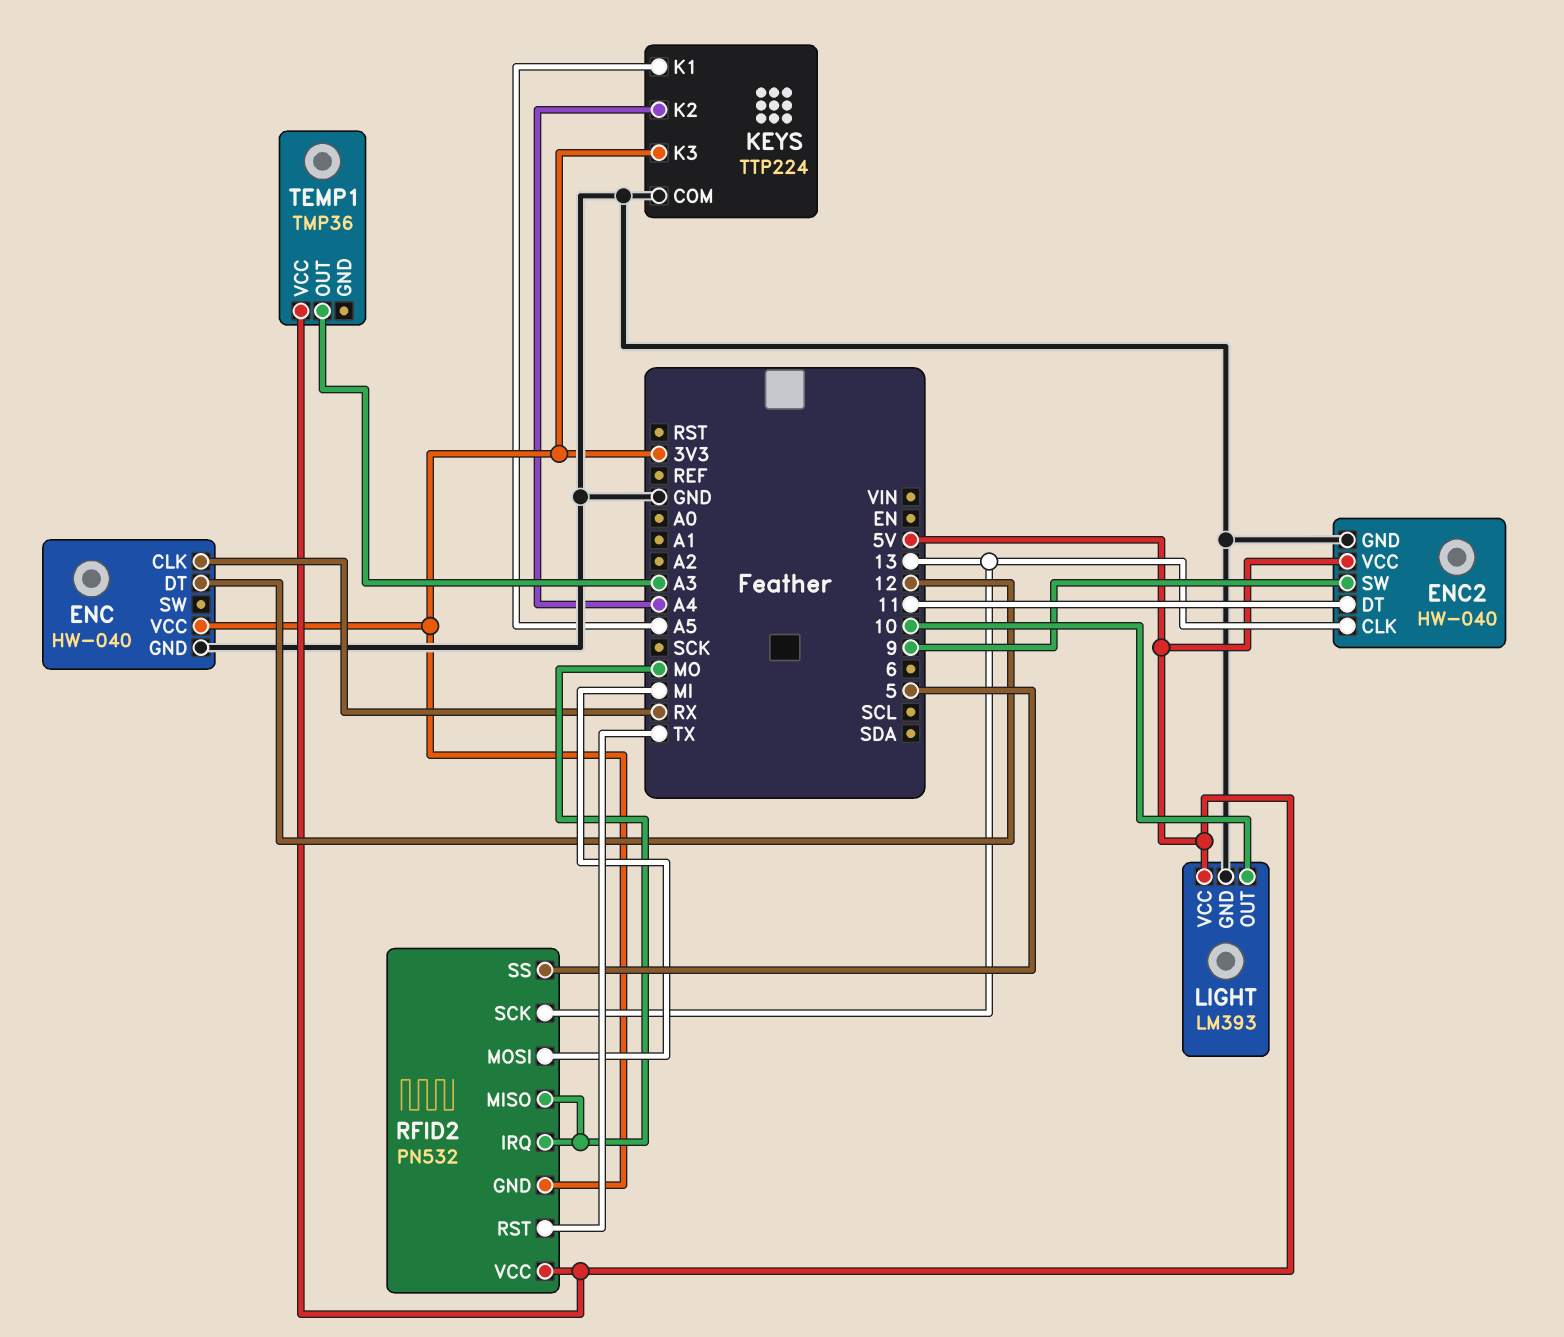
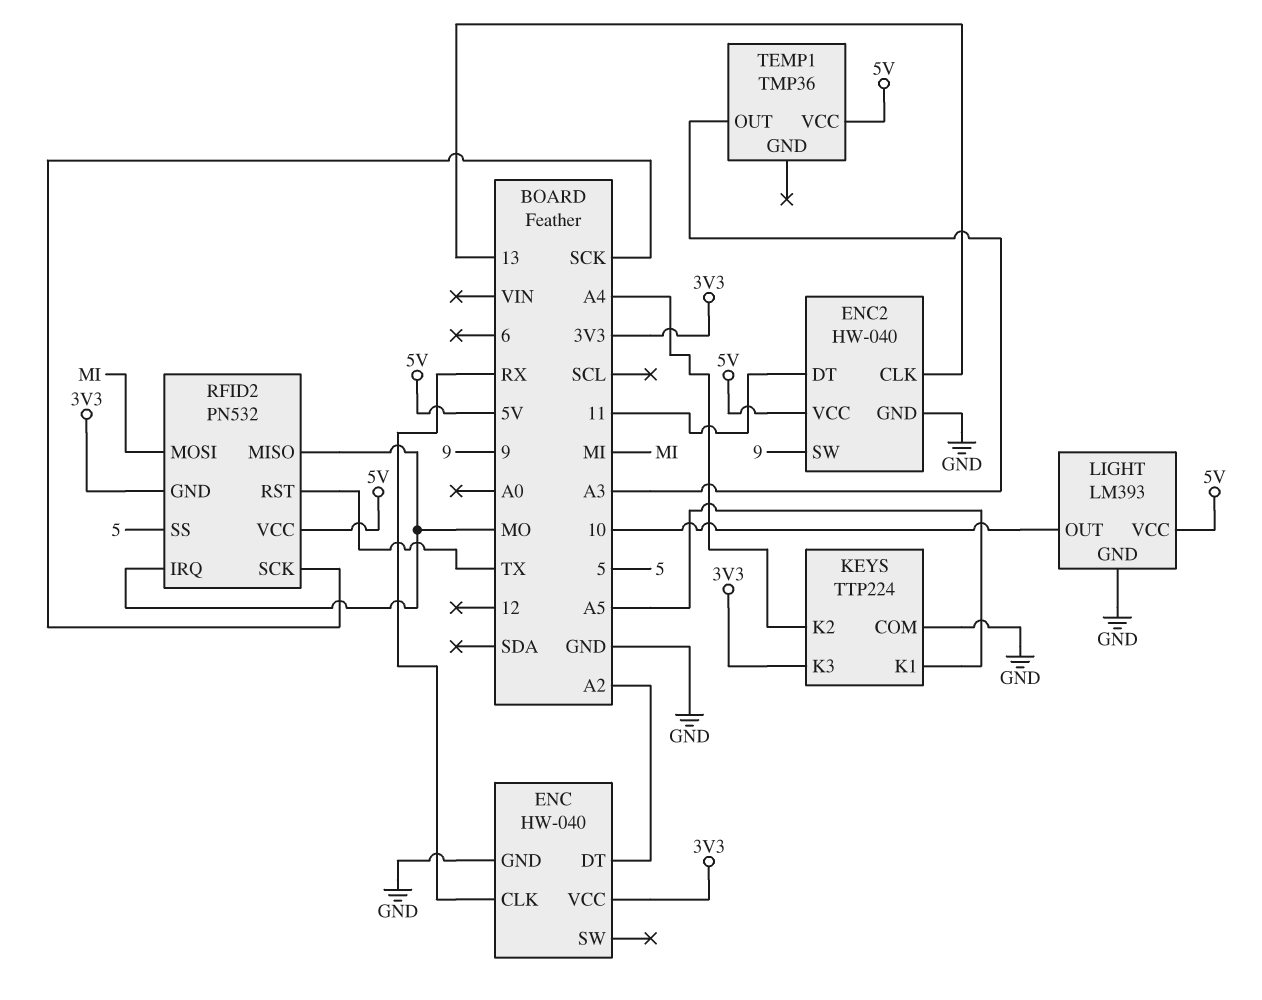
ENC pin DT: 12 -> A2
RFID2 pin SCK: 13 -> SCK

